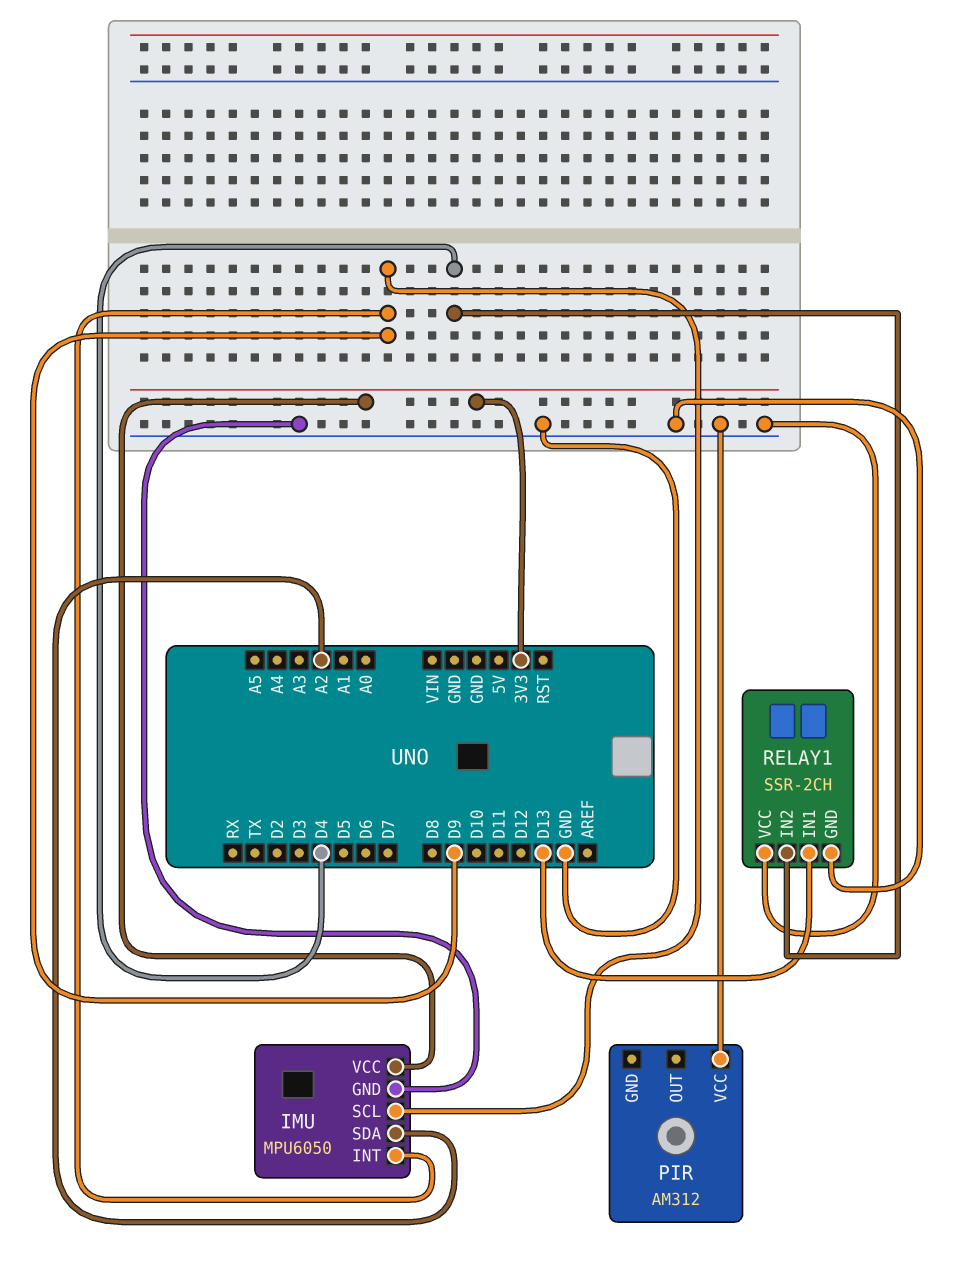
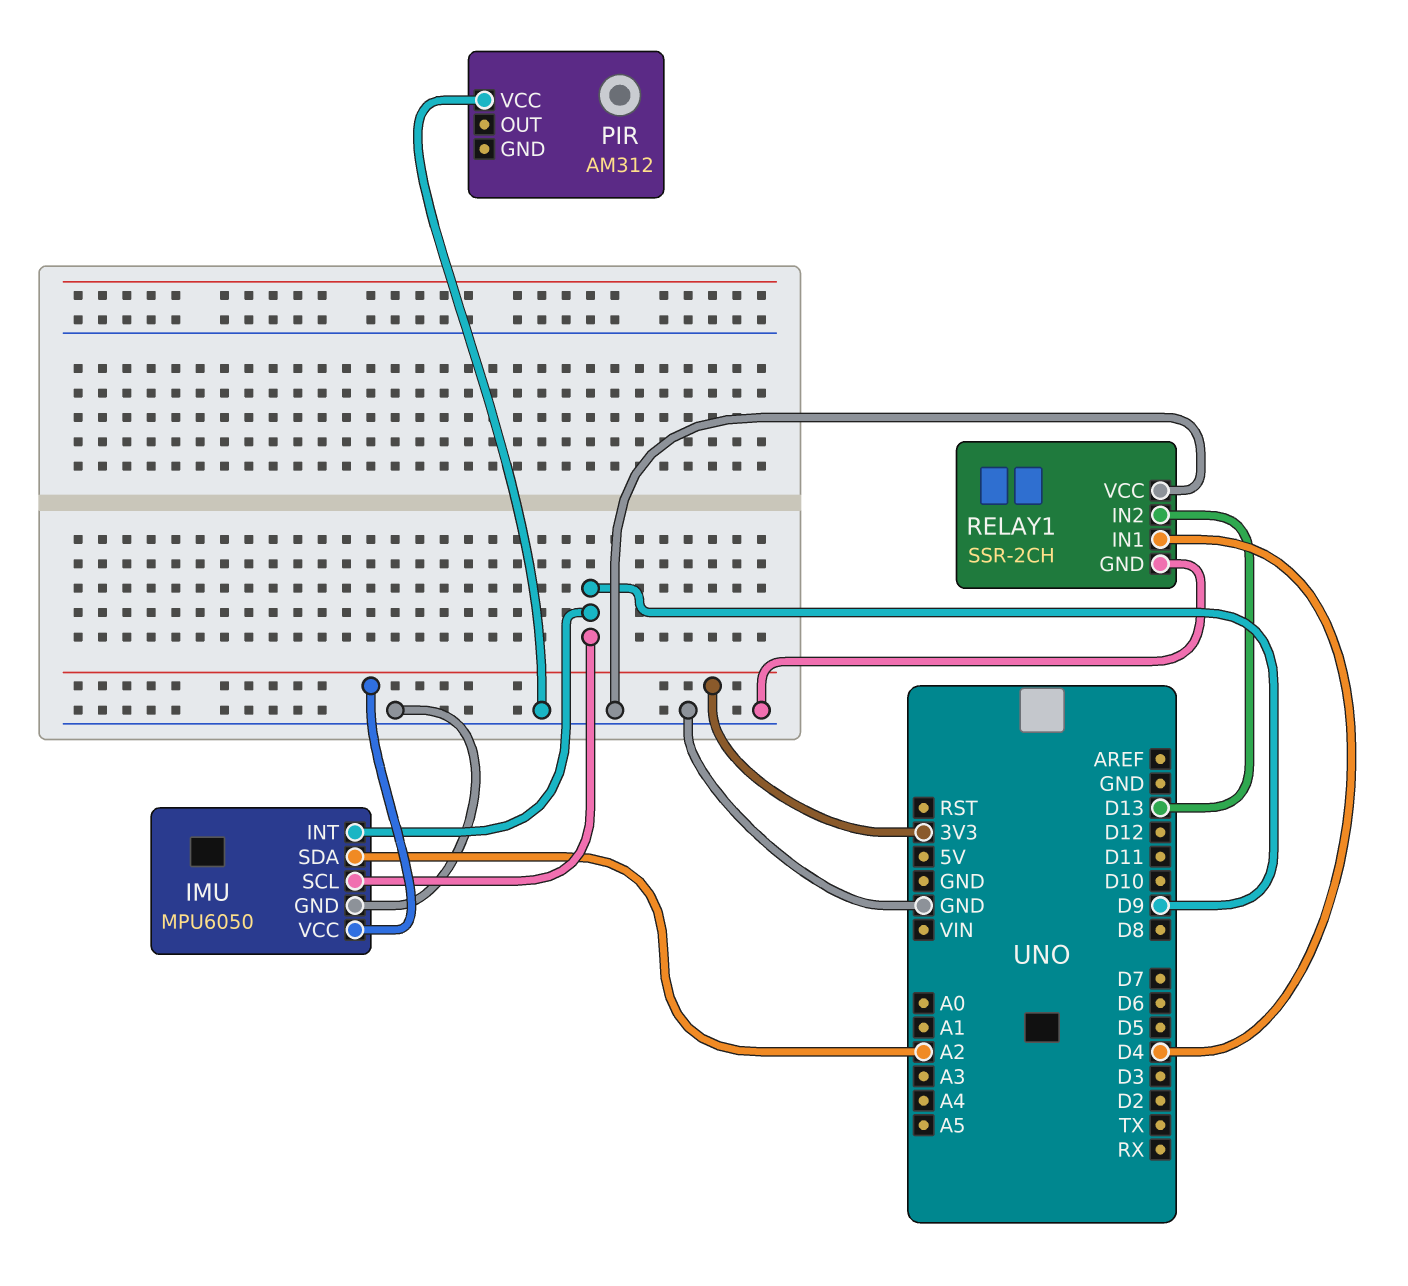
RELAY1 pin IN1: D13 -> D4
RELAY1 pin IN2: D4 -> D13

